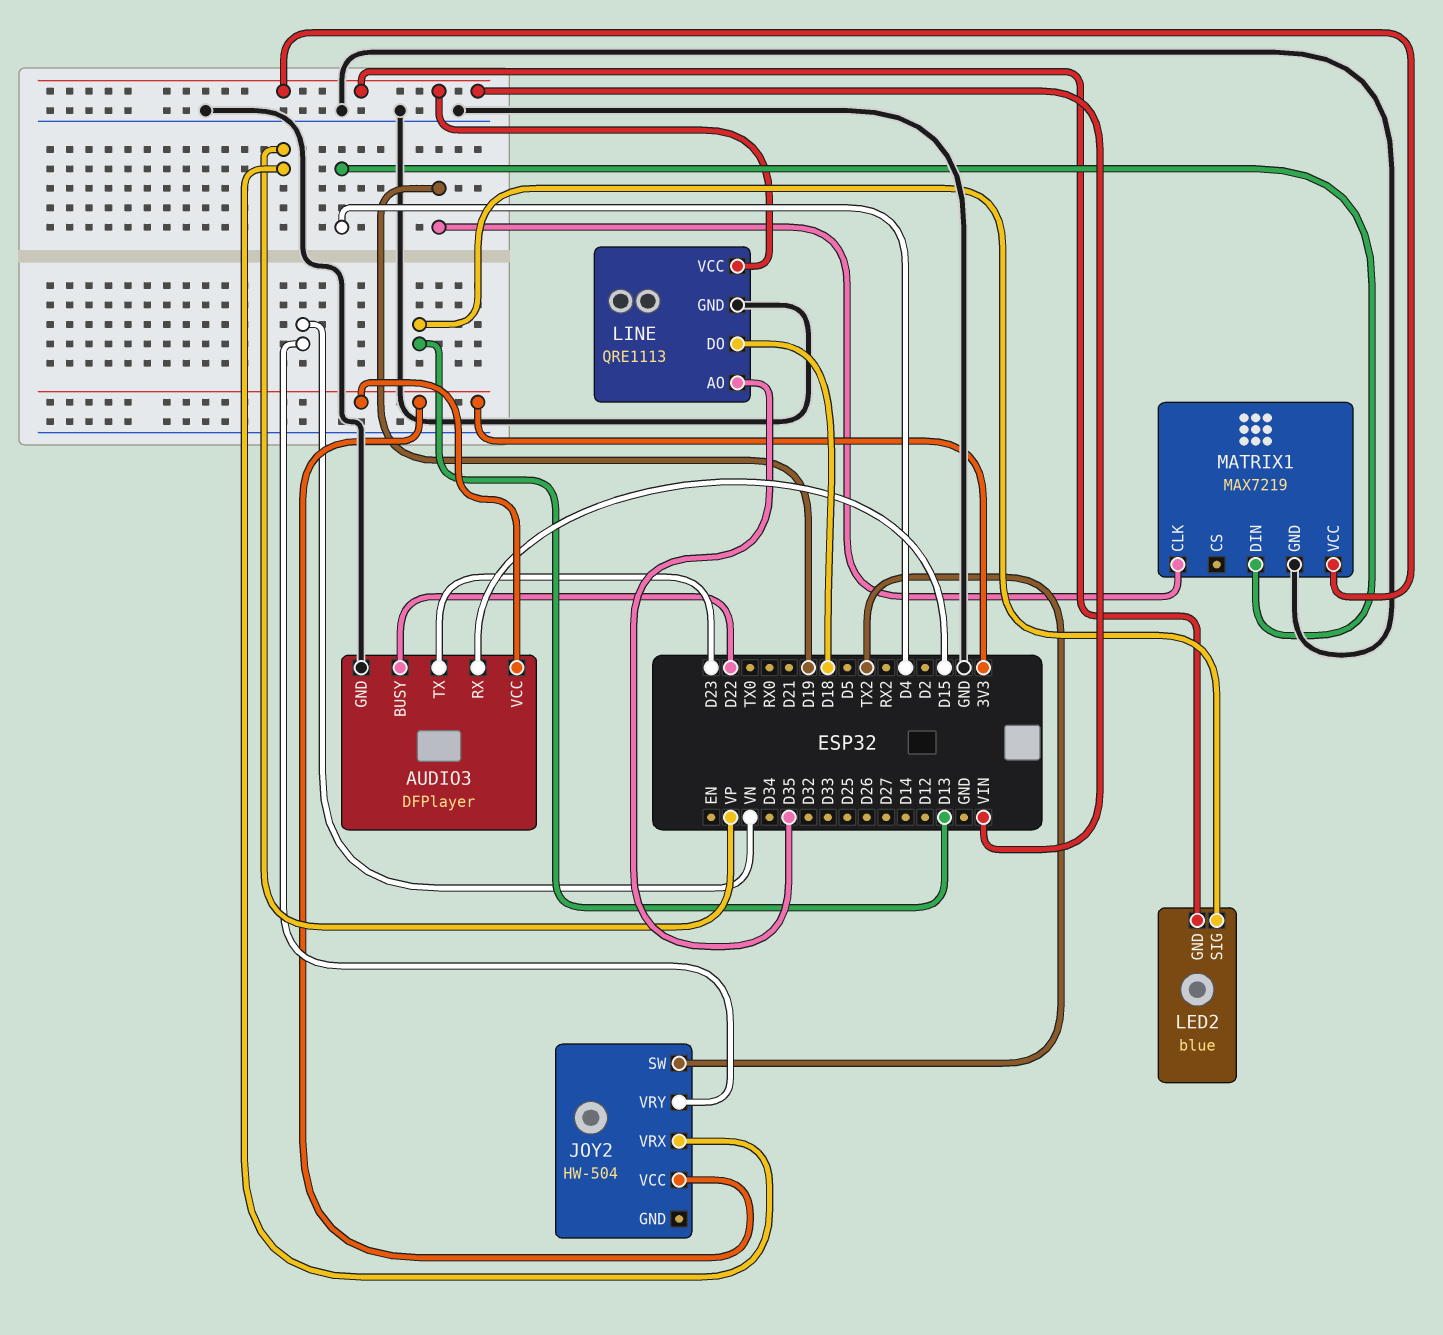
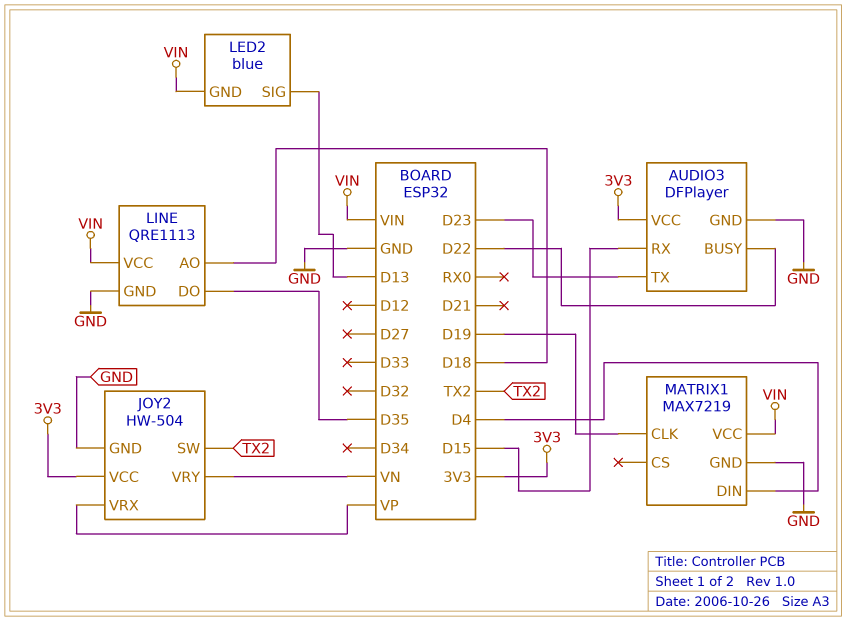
JOY2 pin GND: none -> GND
LINE pin AO: D35 -> D18
LINE pin DO: D18 -> D35

